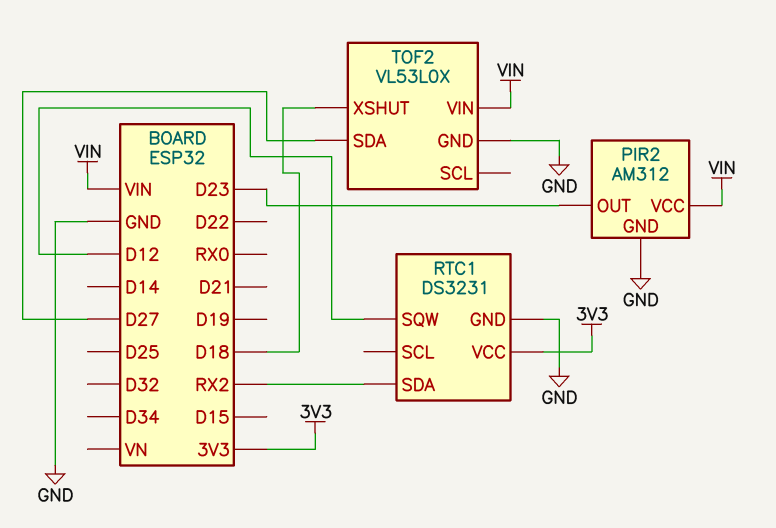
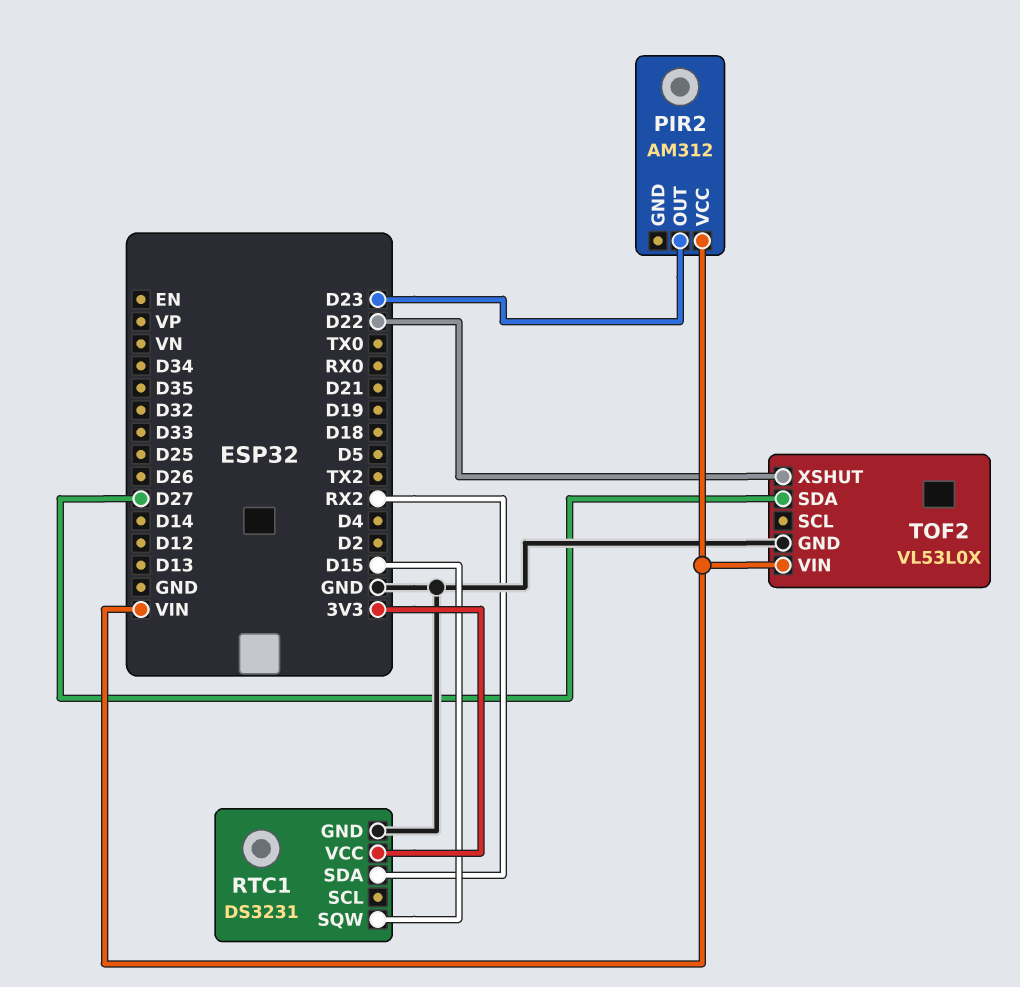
PIR2 pin GND: GND -> none
RTC1 pin SQW: D12 -> D15
TOF2 pin XSHUT: D18 -> D22

